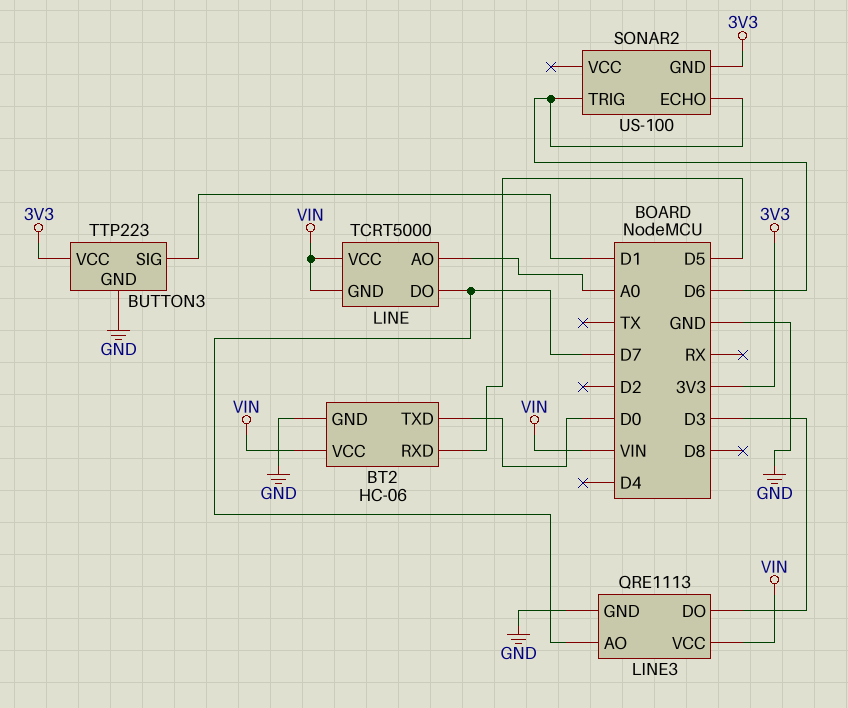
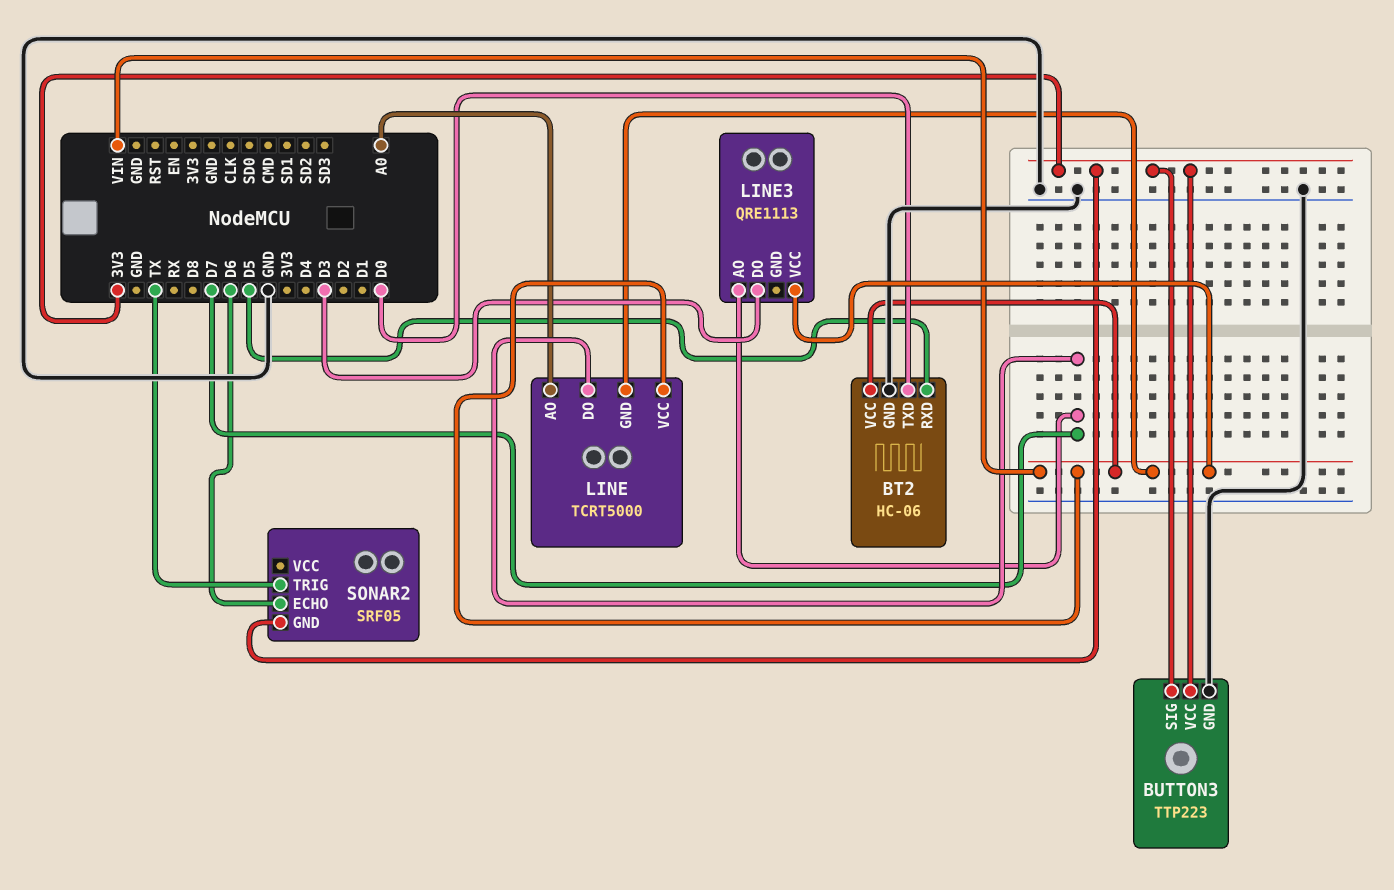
BUTTON3 pin SIG: D1 -> 3V3
LINE3 pin GND: GND -> none
SONAR2: US-100 -> SRF05
SONAR2 pin TRIG: D6 -> TX

